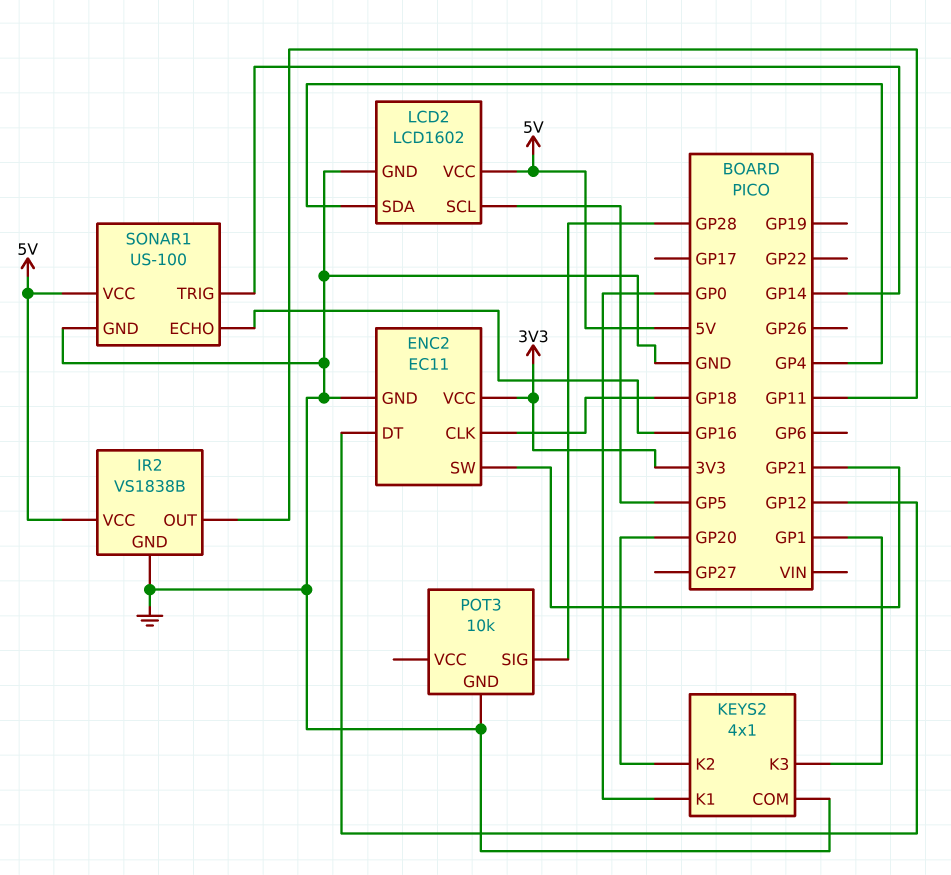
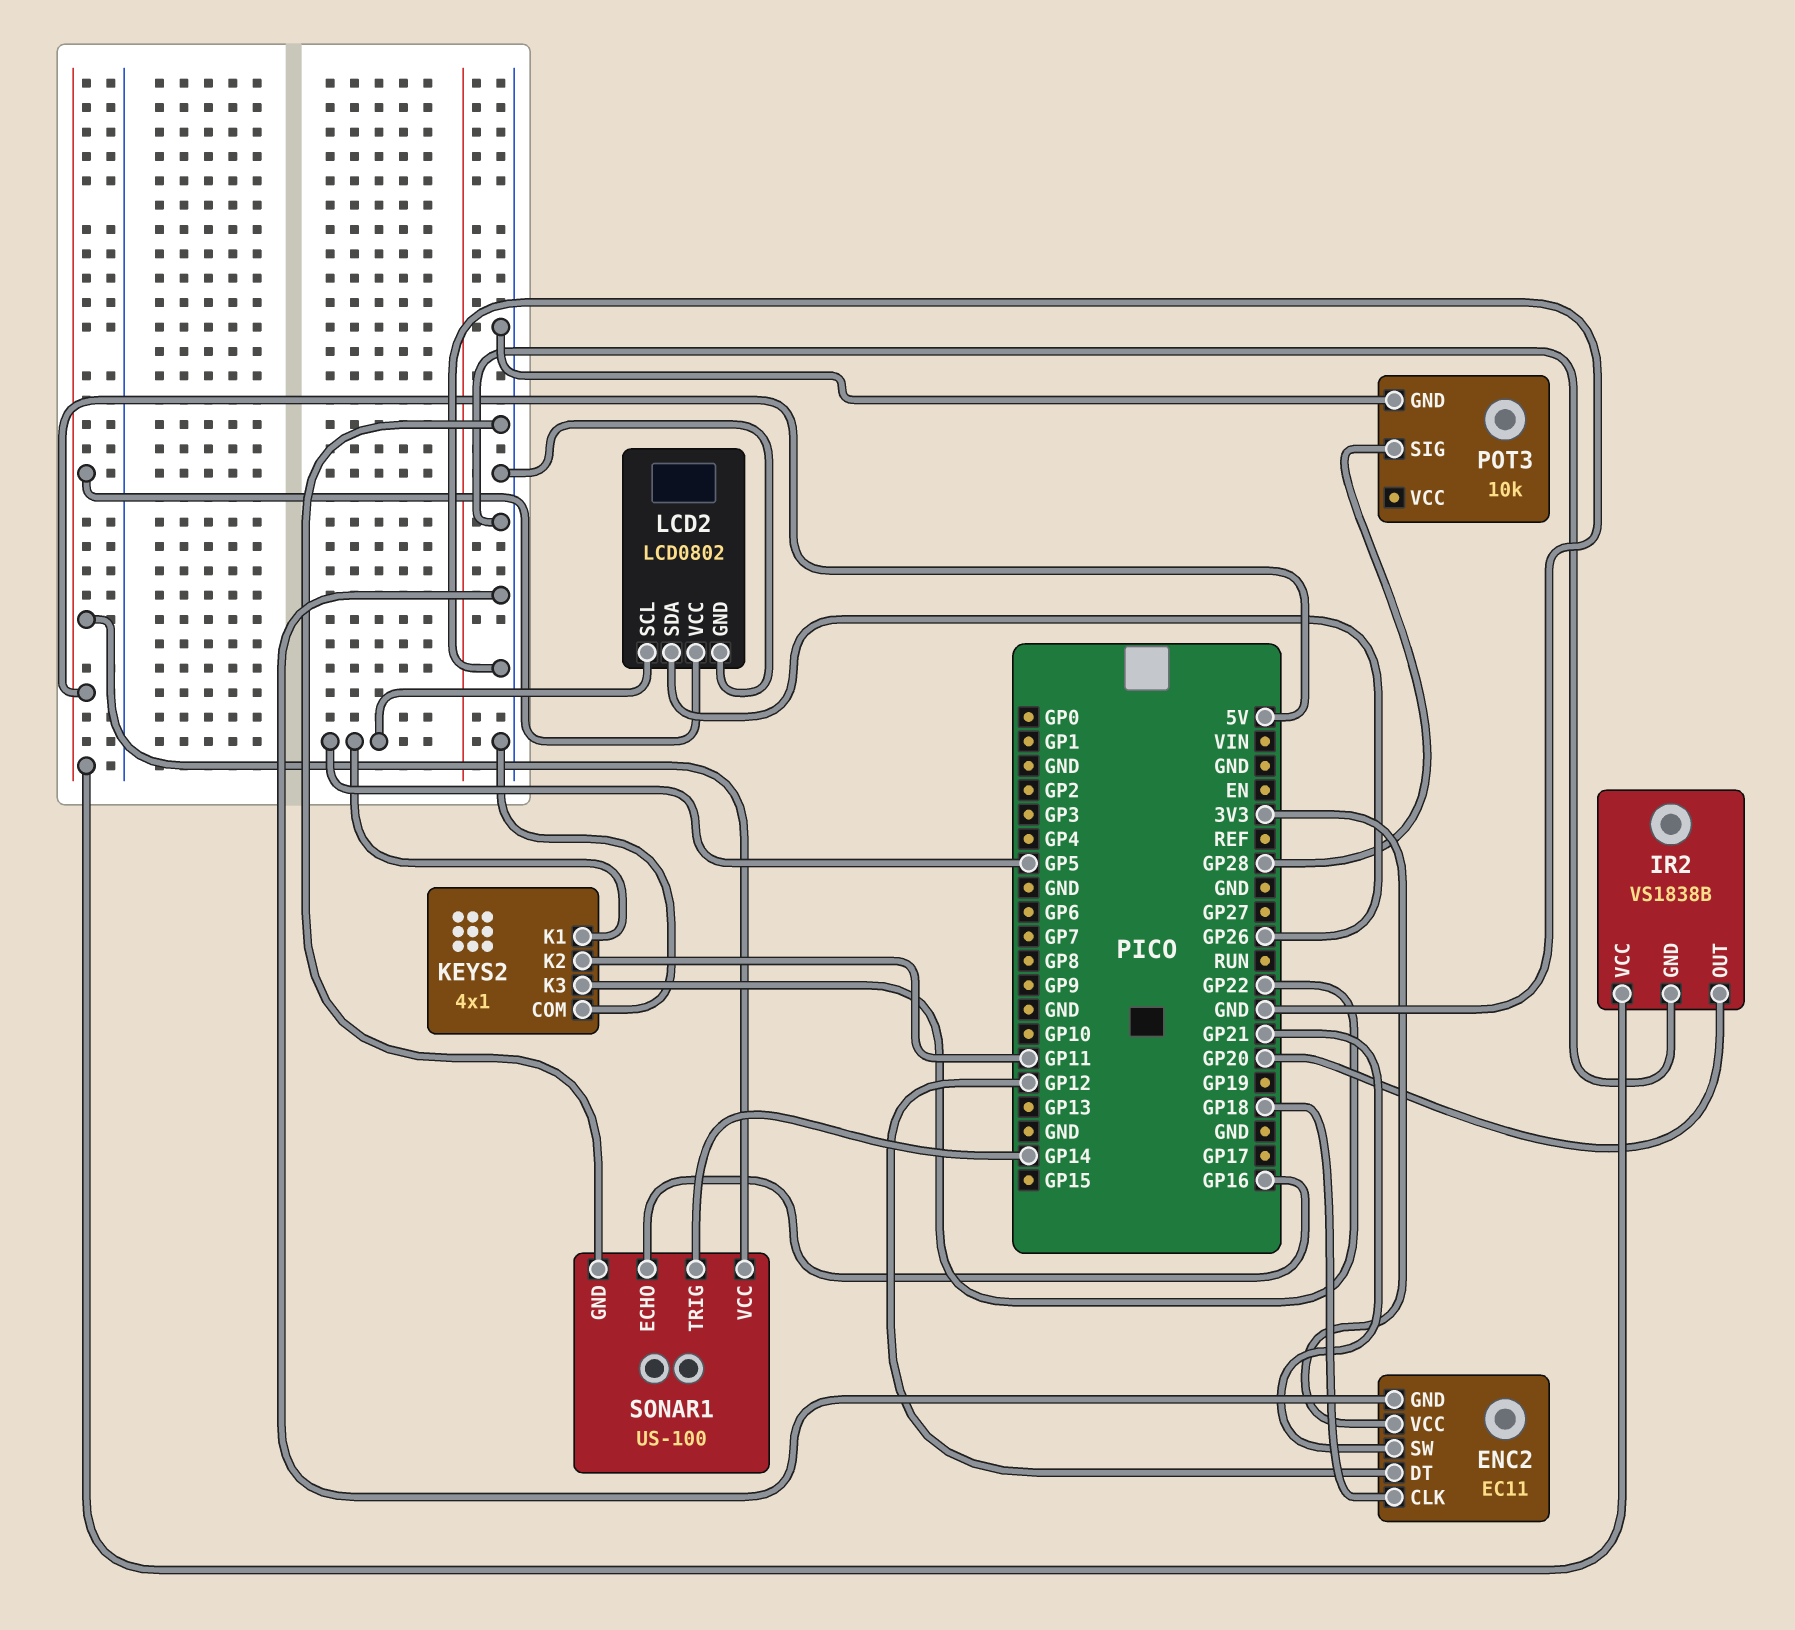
IR2 pin OUT: GP11 -> GP20
KEYS2 pin K1: GP0 -> GP5
KEYS2 pin K2: GP20 -> GP11
KEYS2 pin K3: GP1 -> GP22
LCD2: LCD1602 -> LCD0802
LCD2 pin SDA: GP4 -> GP26

